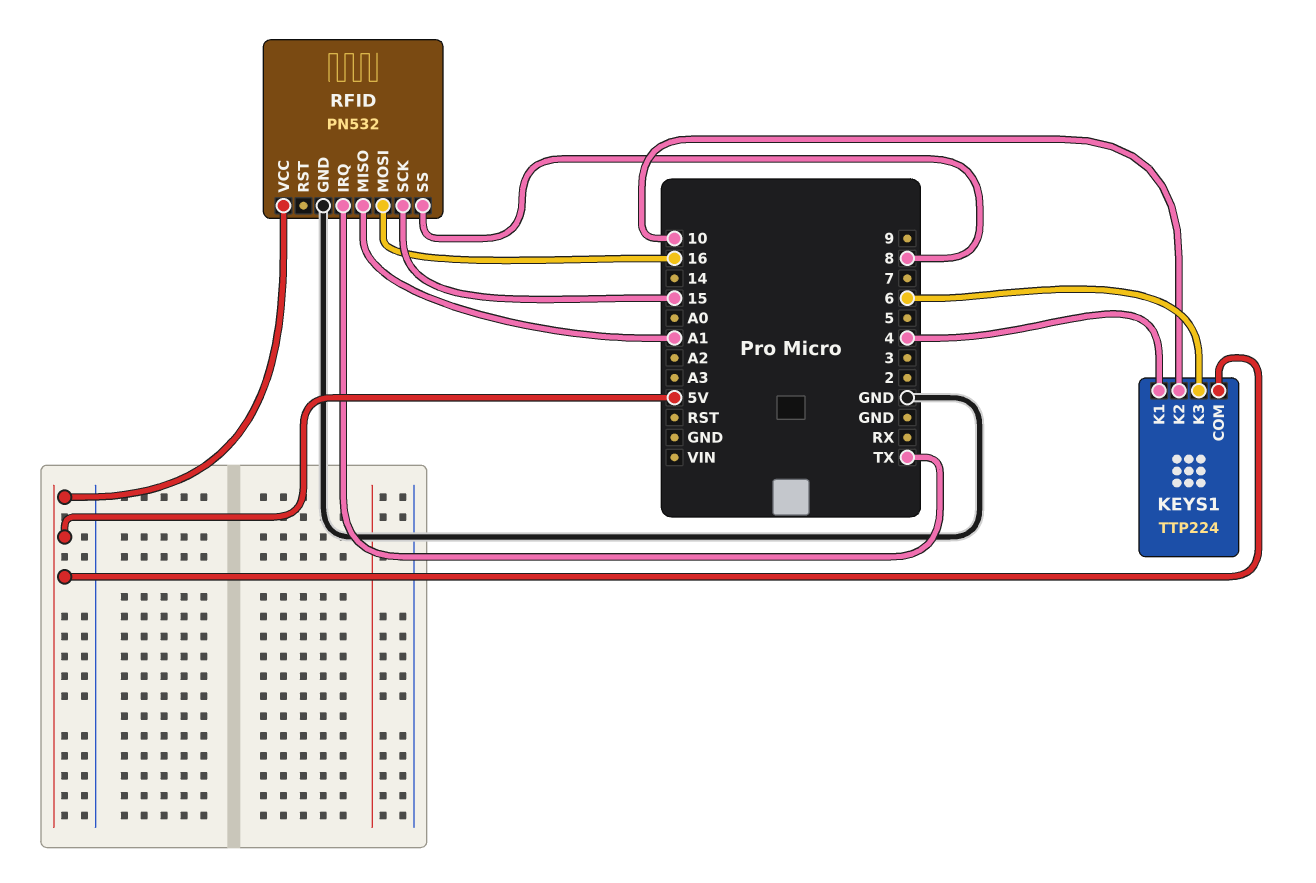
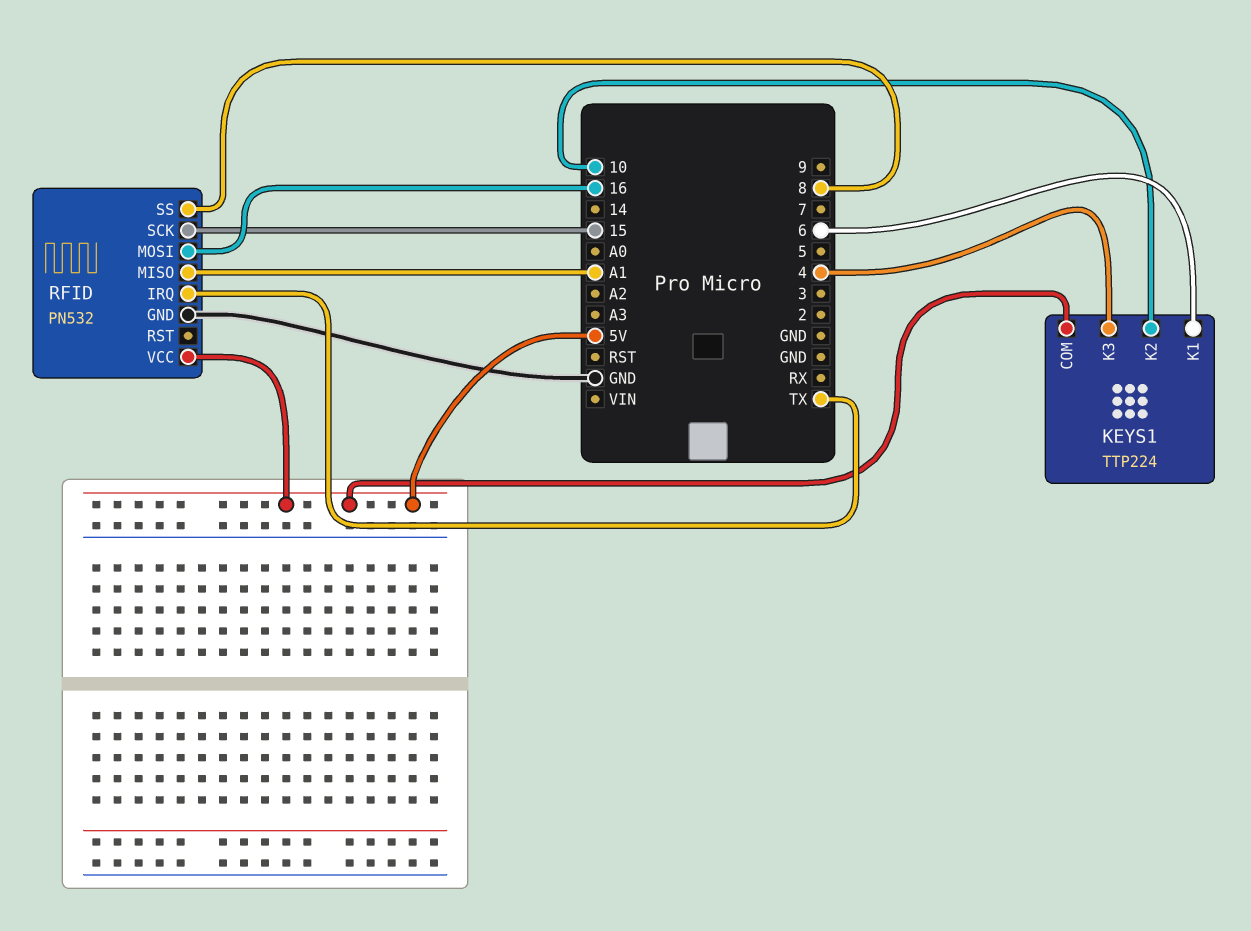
KEYS1 pin K1: 4 -> 6
KEYS1 pin K3: 6 -> 4

